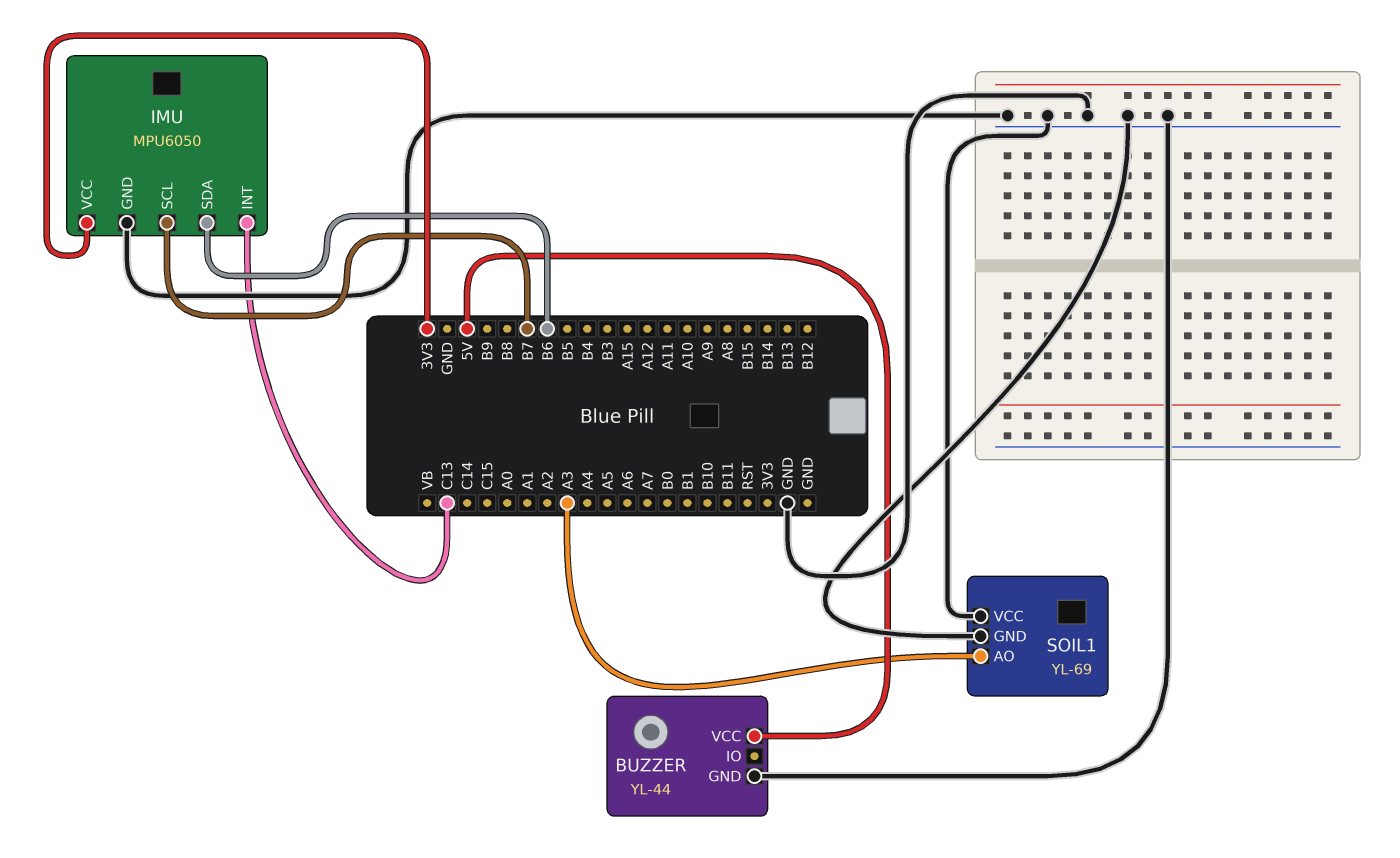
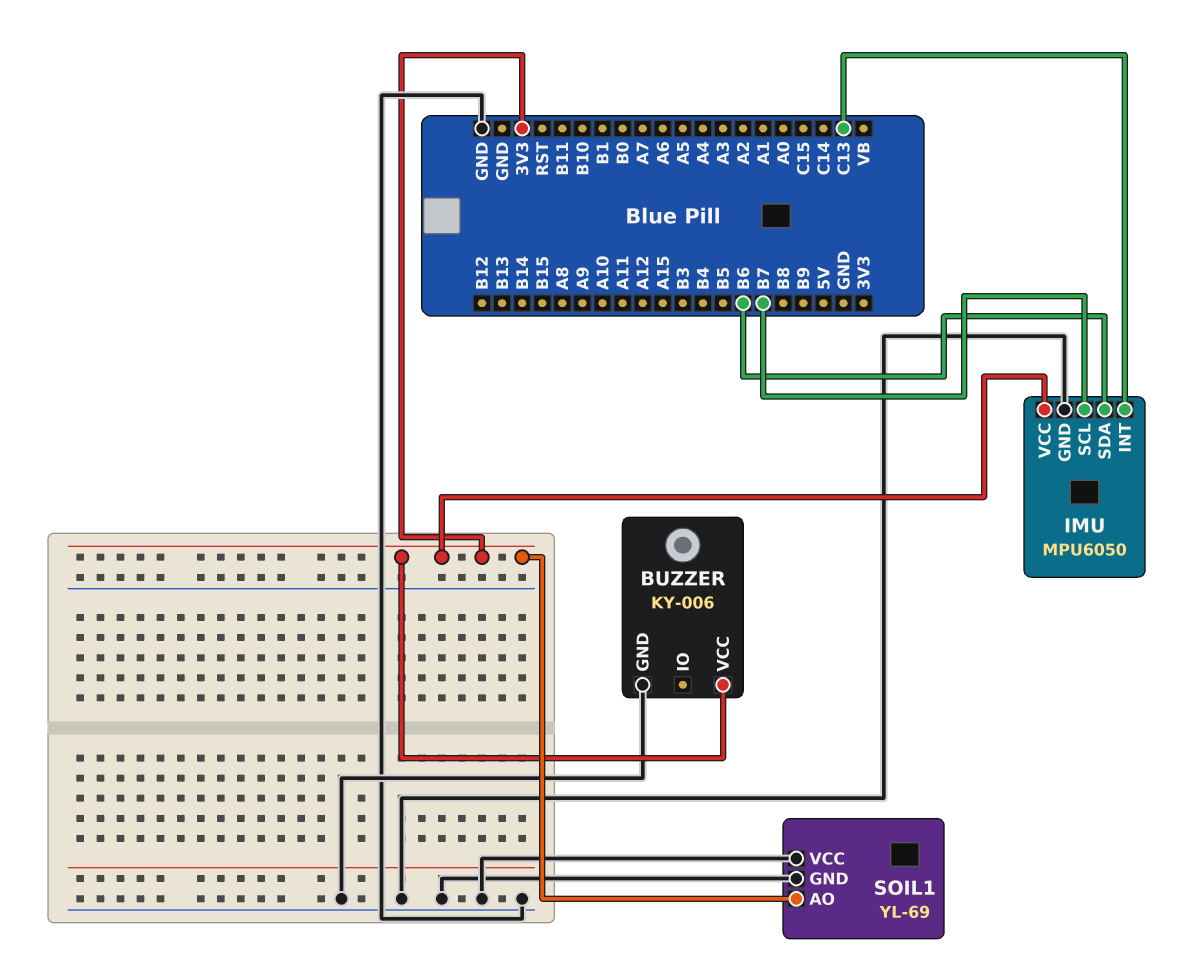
BUZZER: YL-44 -> KY-006
BUZZER pin VCC: 5V -> 3V3
SOIL1 pin AO: A3 -> 3V3

